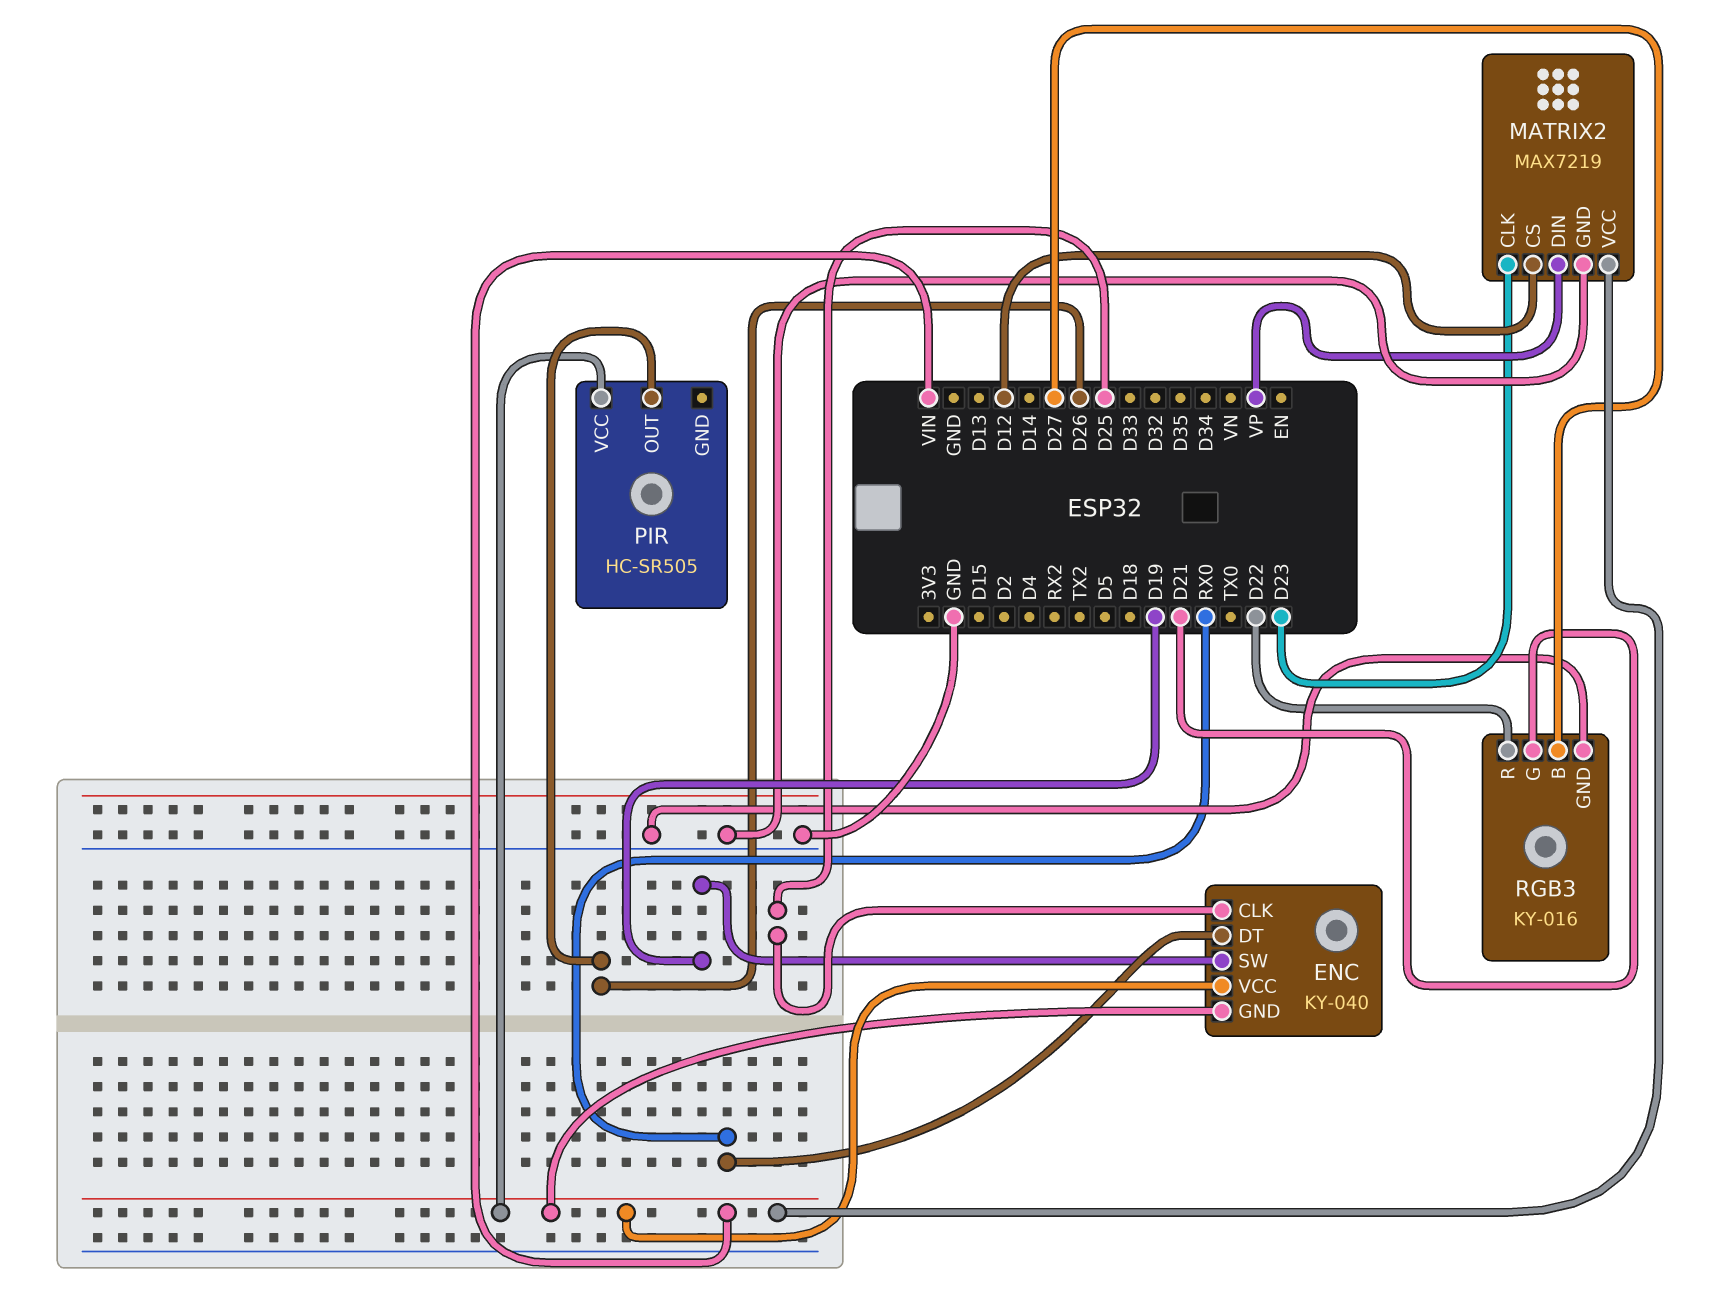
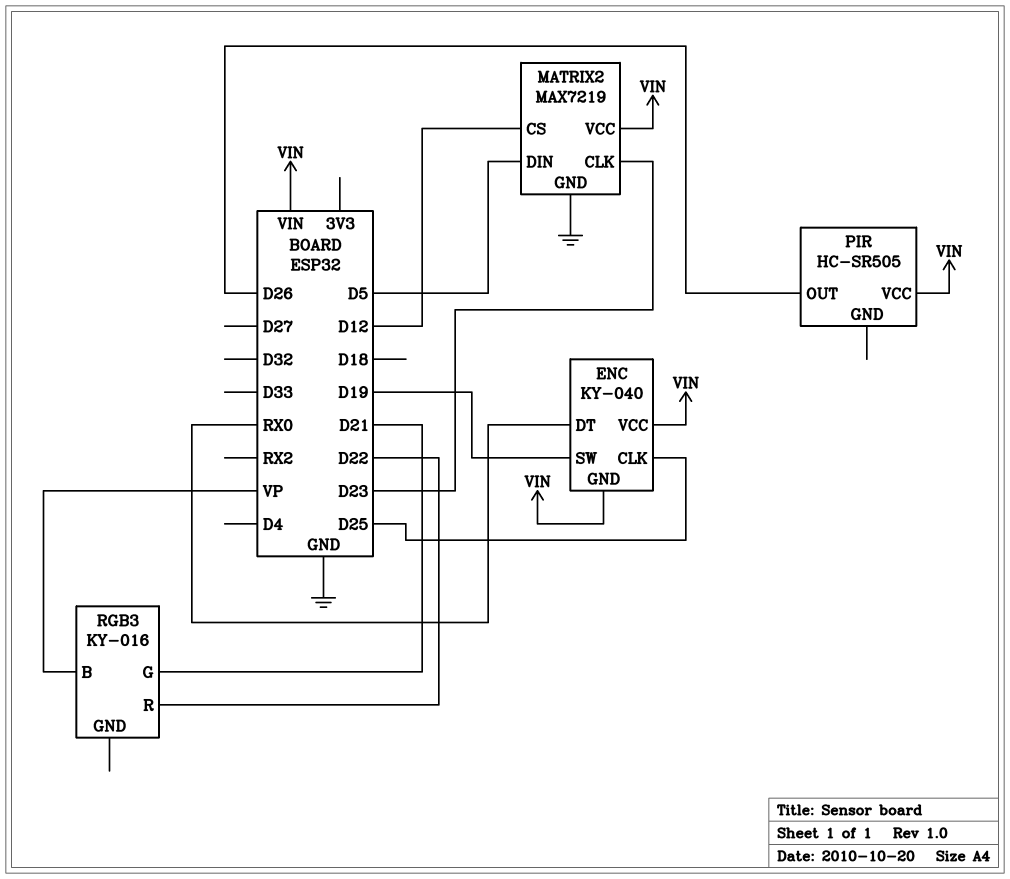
MATRIX2 pin DIN: VP -> D5
RGB3 pin B: D27 -> VP
RGB3 pin GND: GND -> none

